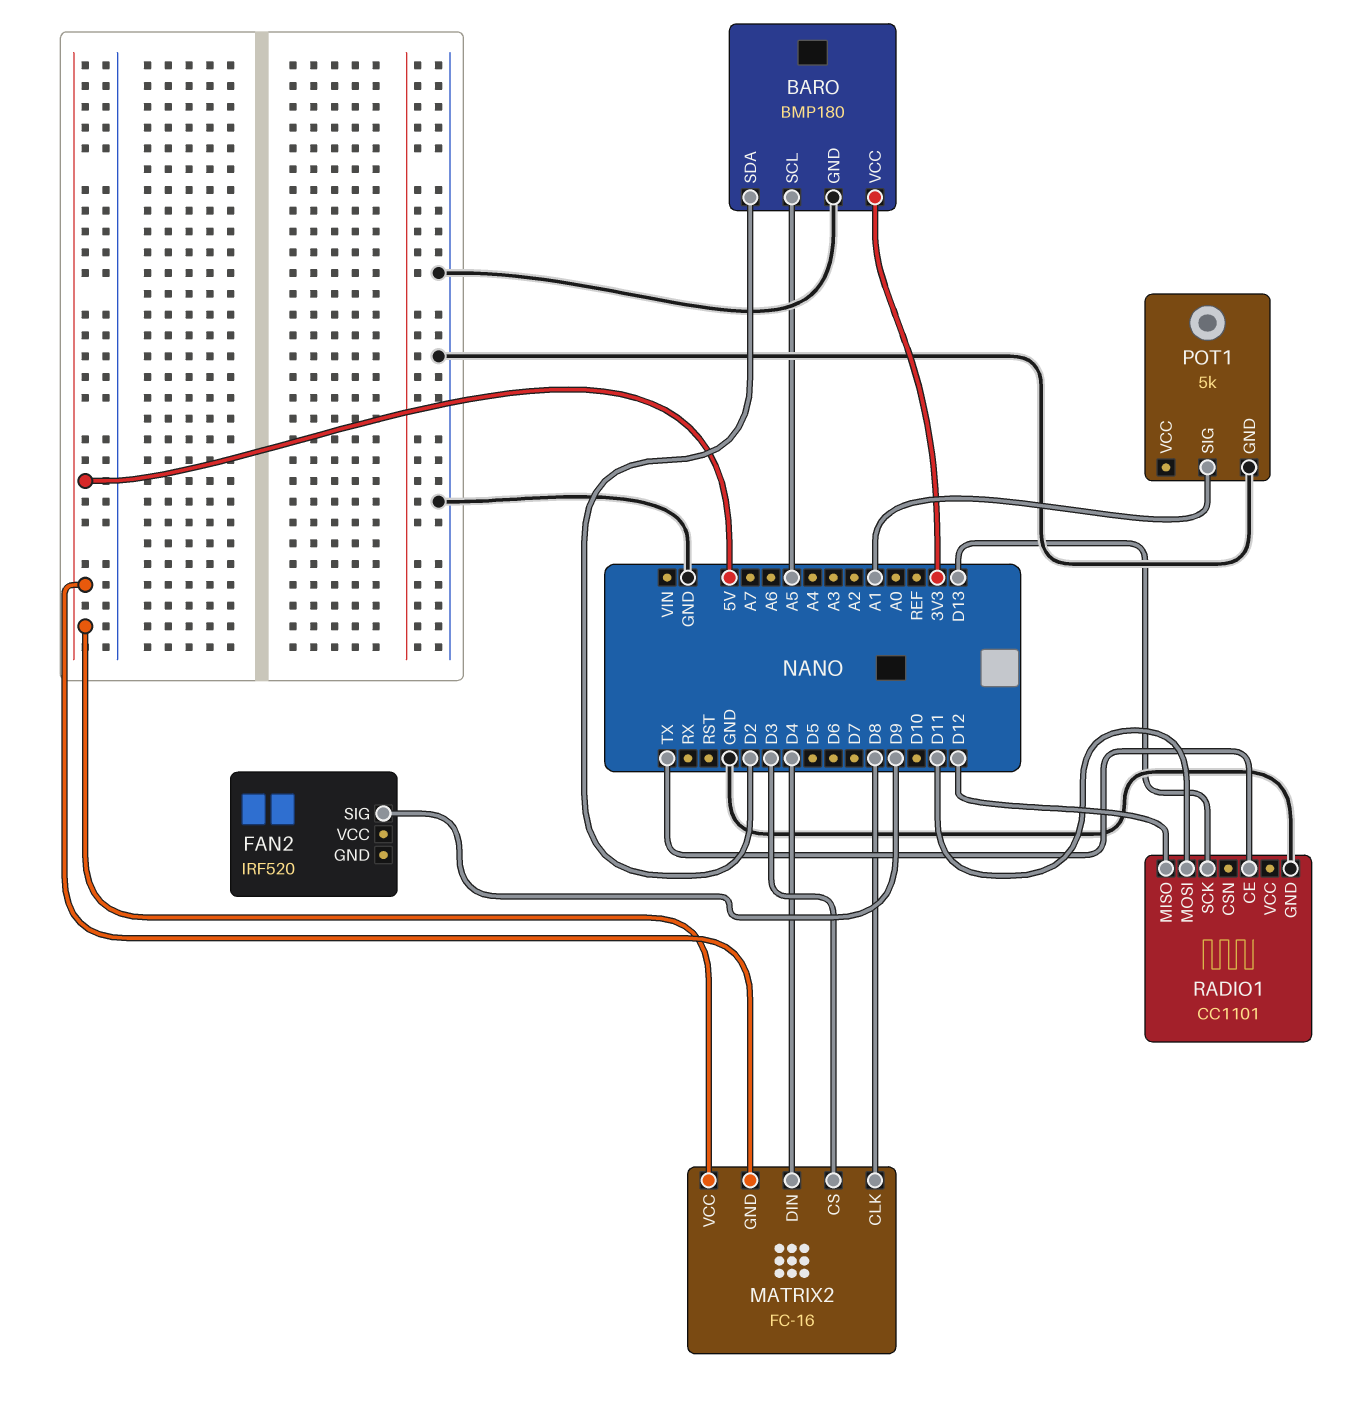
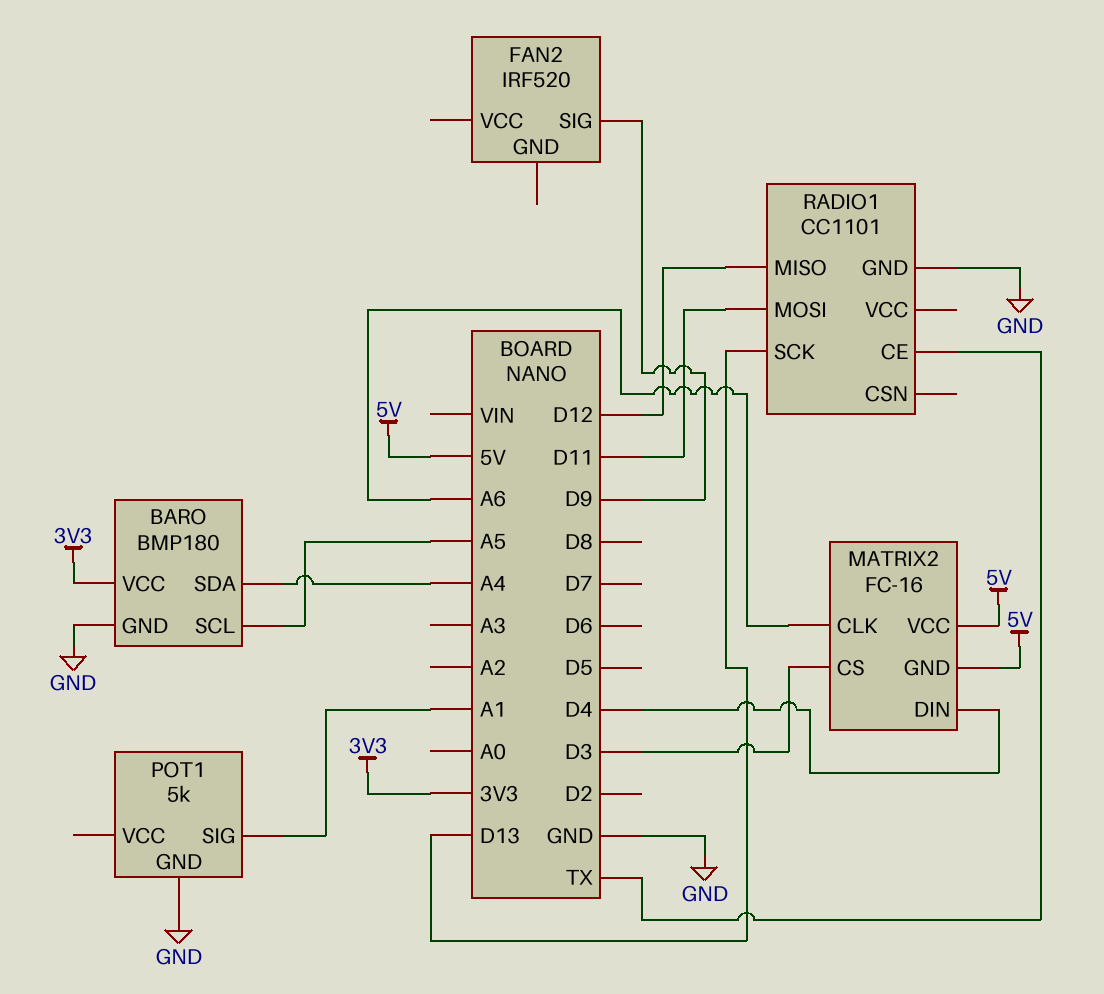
BARO pin SDA: D2 -> A4
MATRIX2 pin CLK: D8 -> A6

